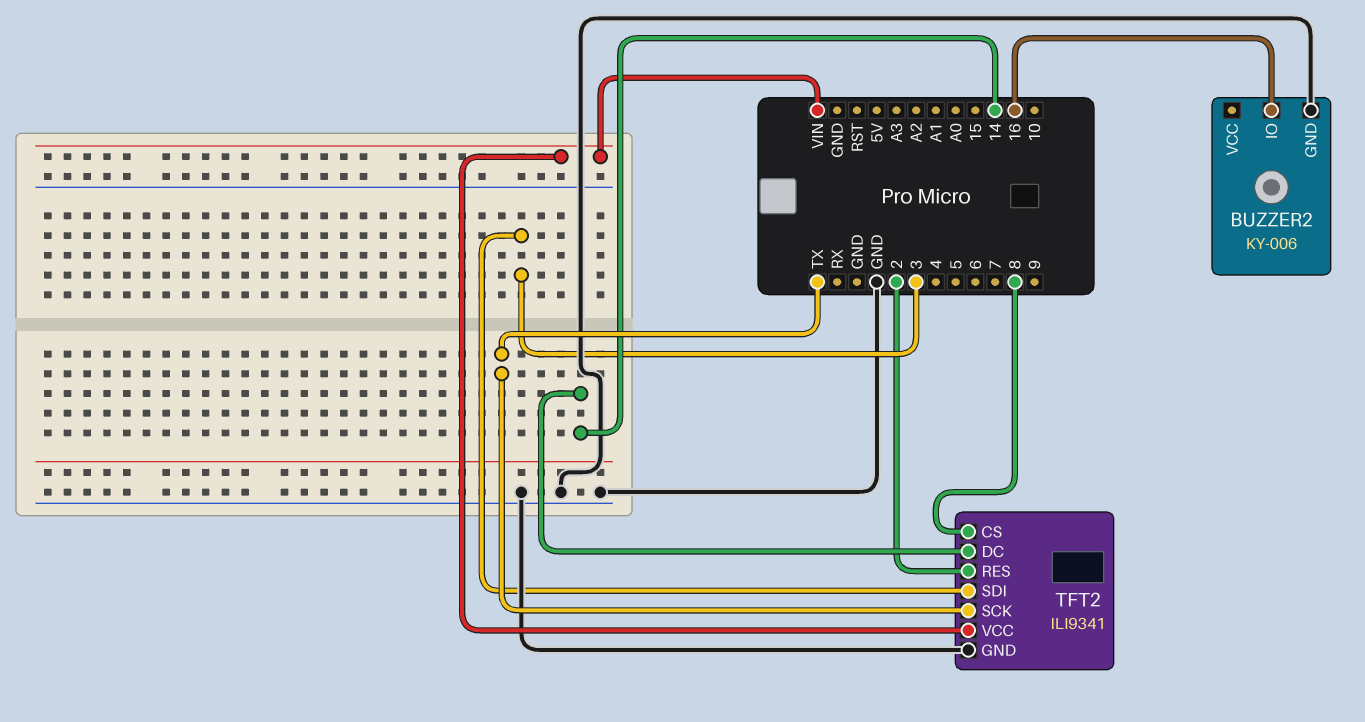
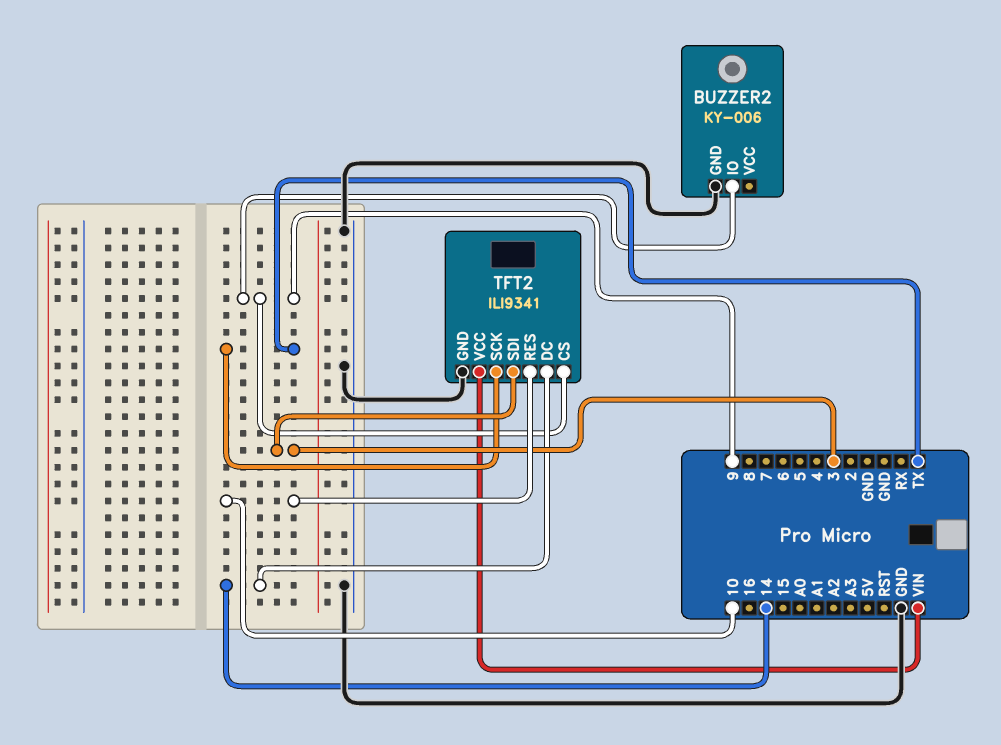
BUZZER2 pin IO: 16 -> 9
TFT2 pin CS: 8 -> 9
TFT2 pin RES: 2 -> 10

